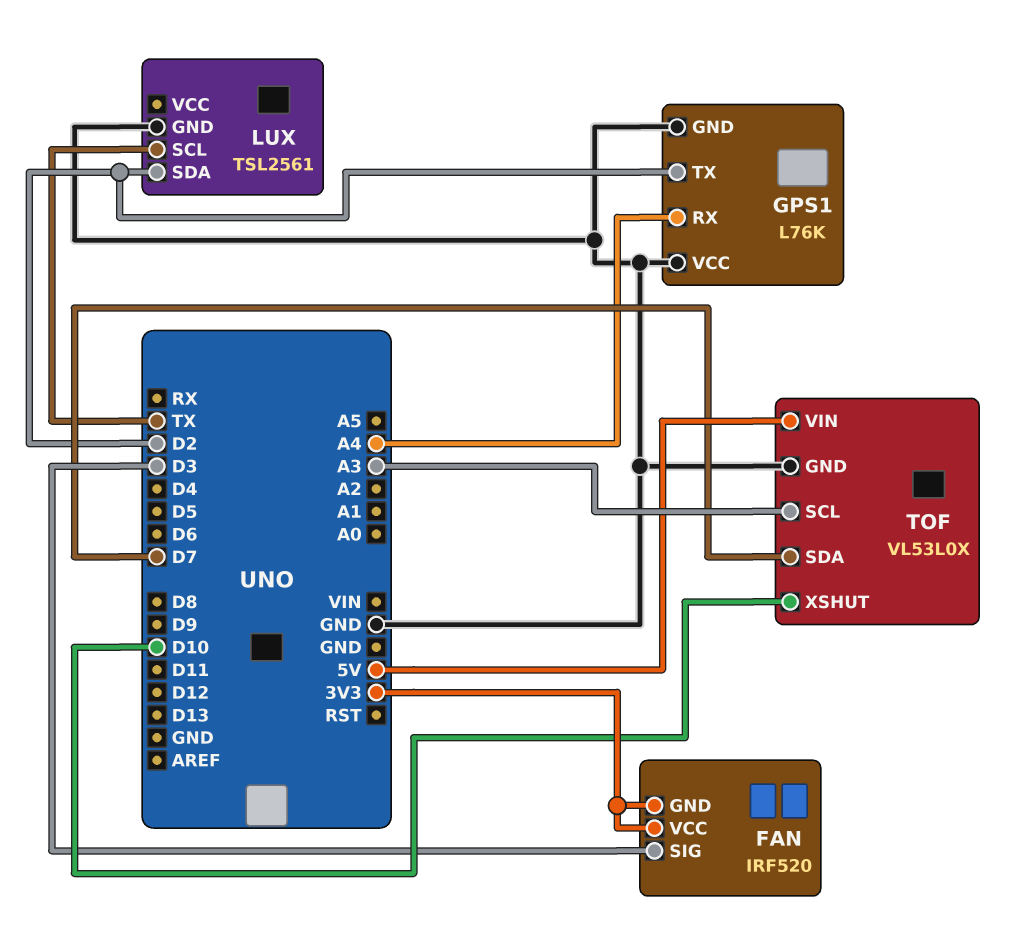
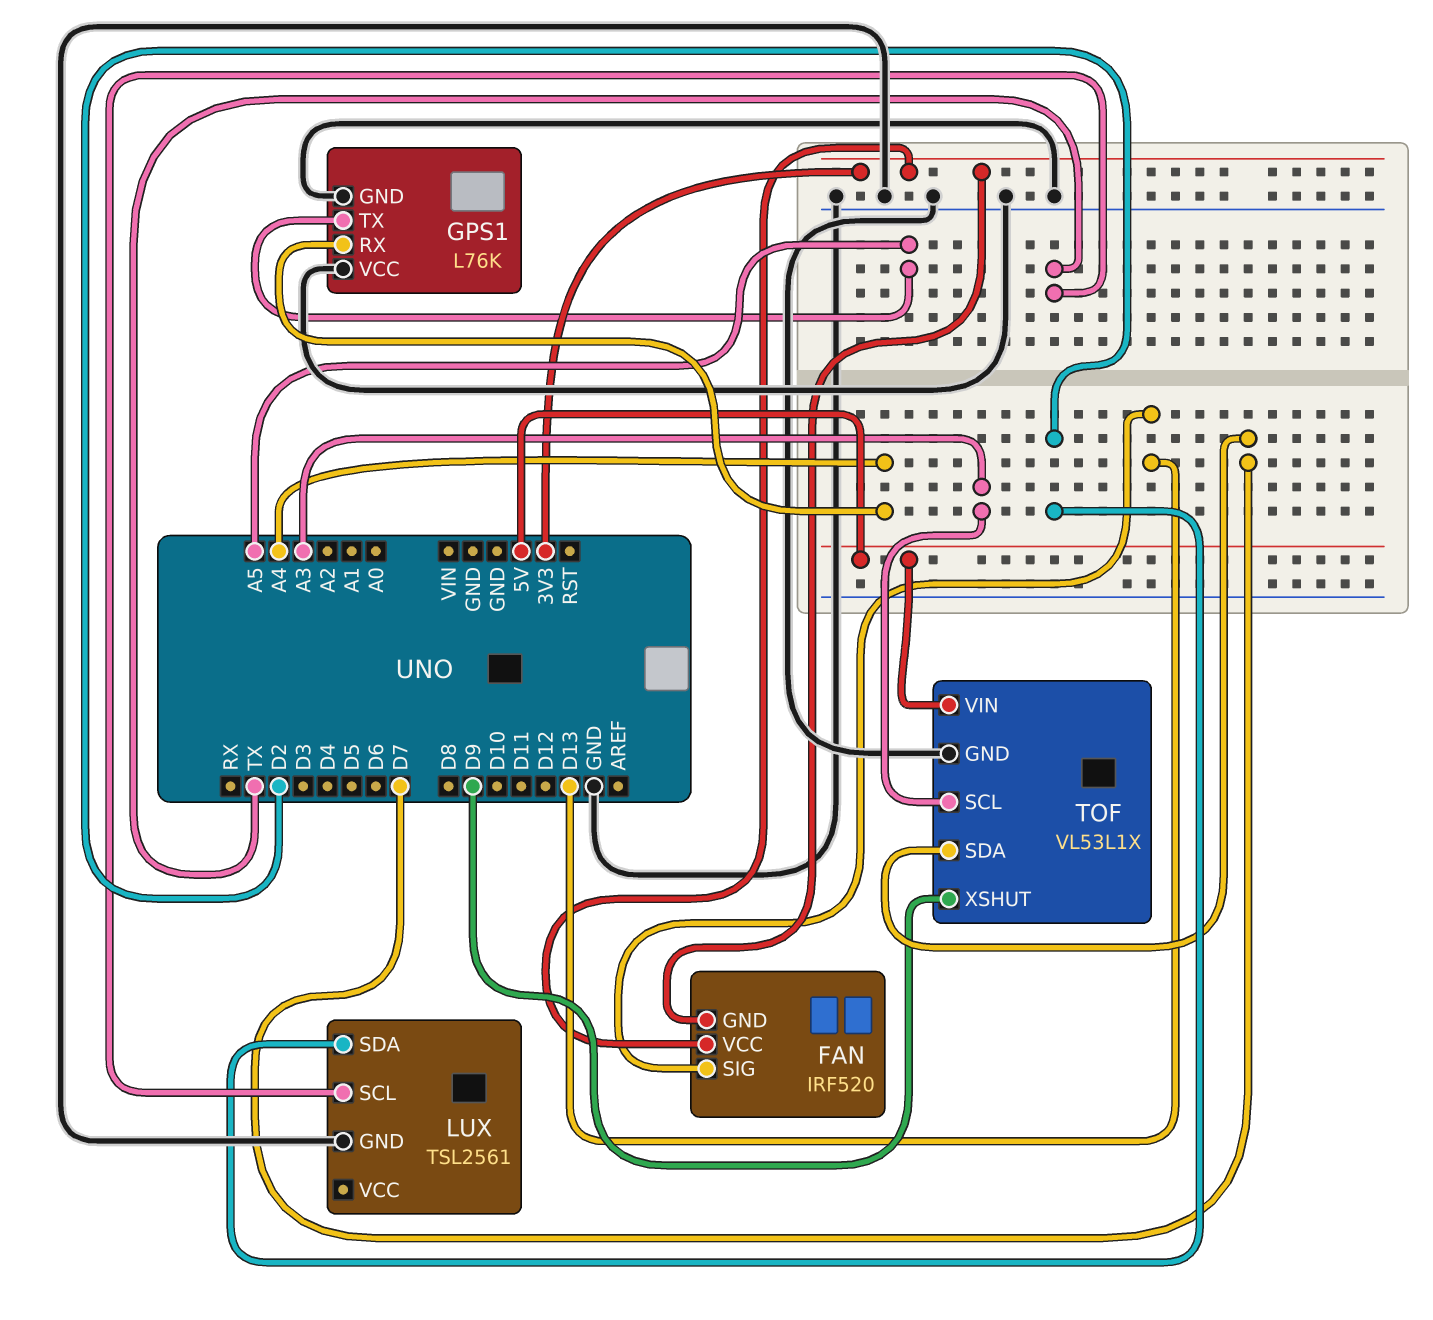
FAN pin SIG: D3 -> D13
GPS1 pin TX: D2 -> A5
TOF: VL53L0X -> VL53L1X
TOF pin XSHUT: D10 -> D9

